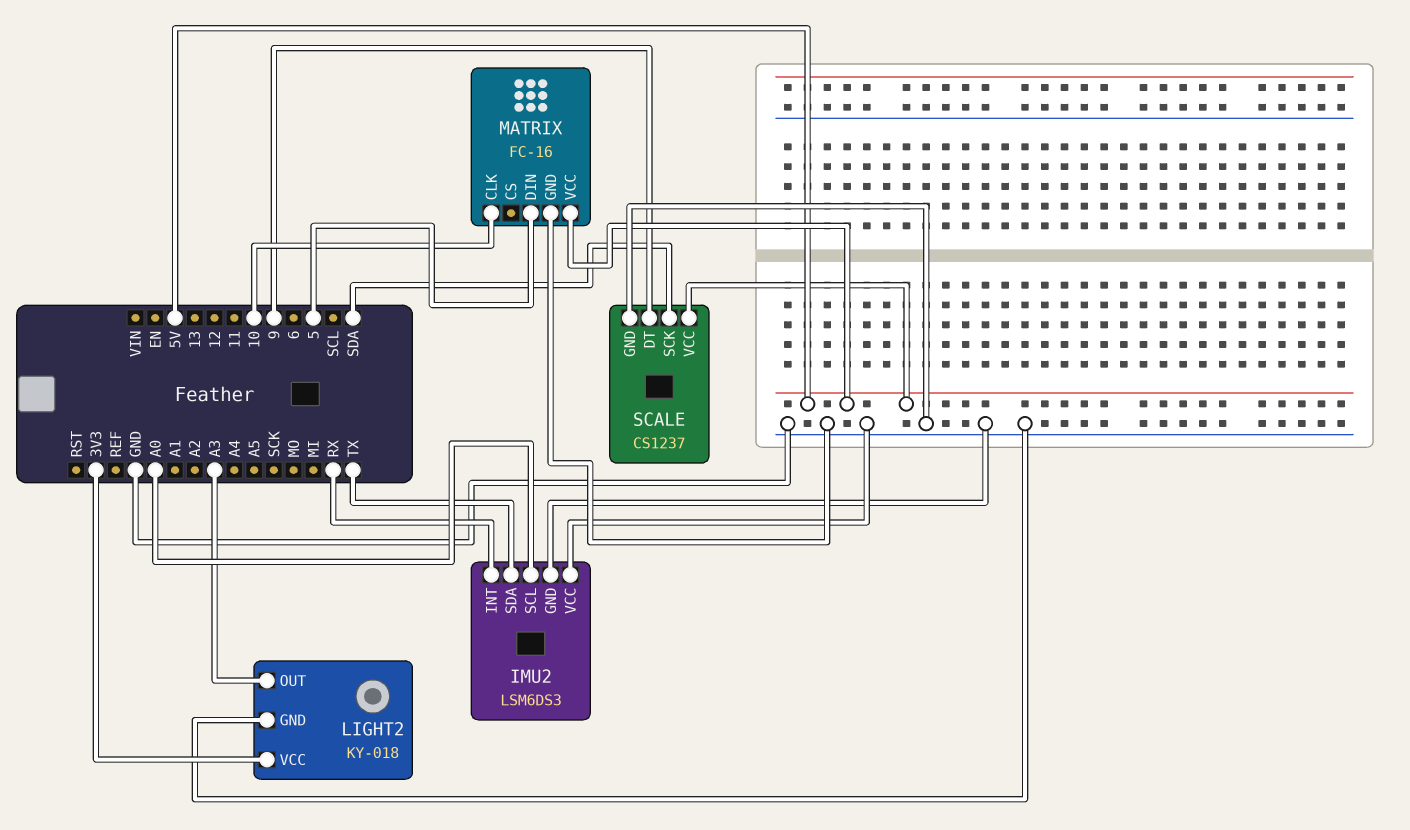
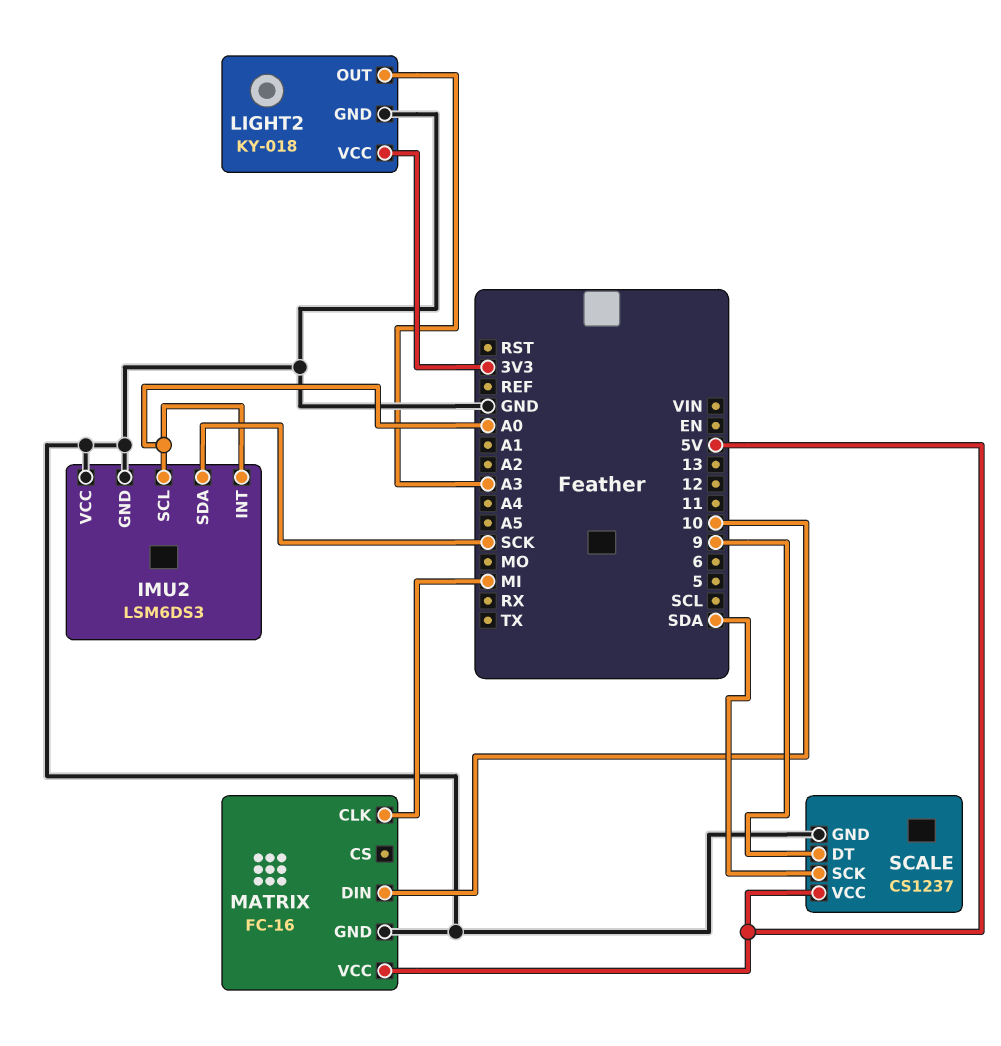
IMU2 pin INT: RX -> A0
IMU2 pin SDA: TX -> SCK
MATRIX pin CLK: 10 -> MI
MATRIX pin DIN: 5 -> 10

